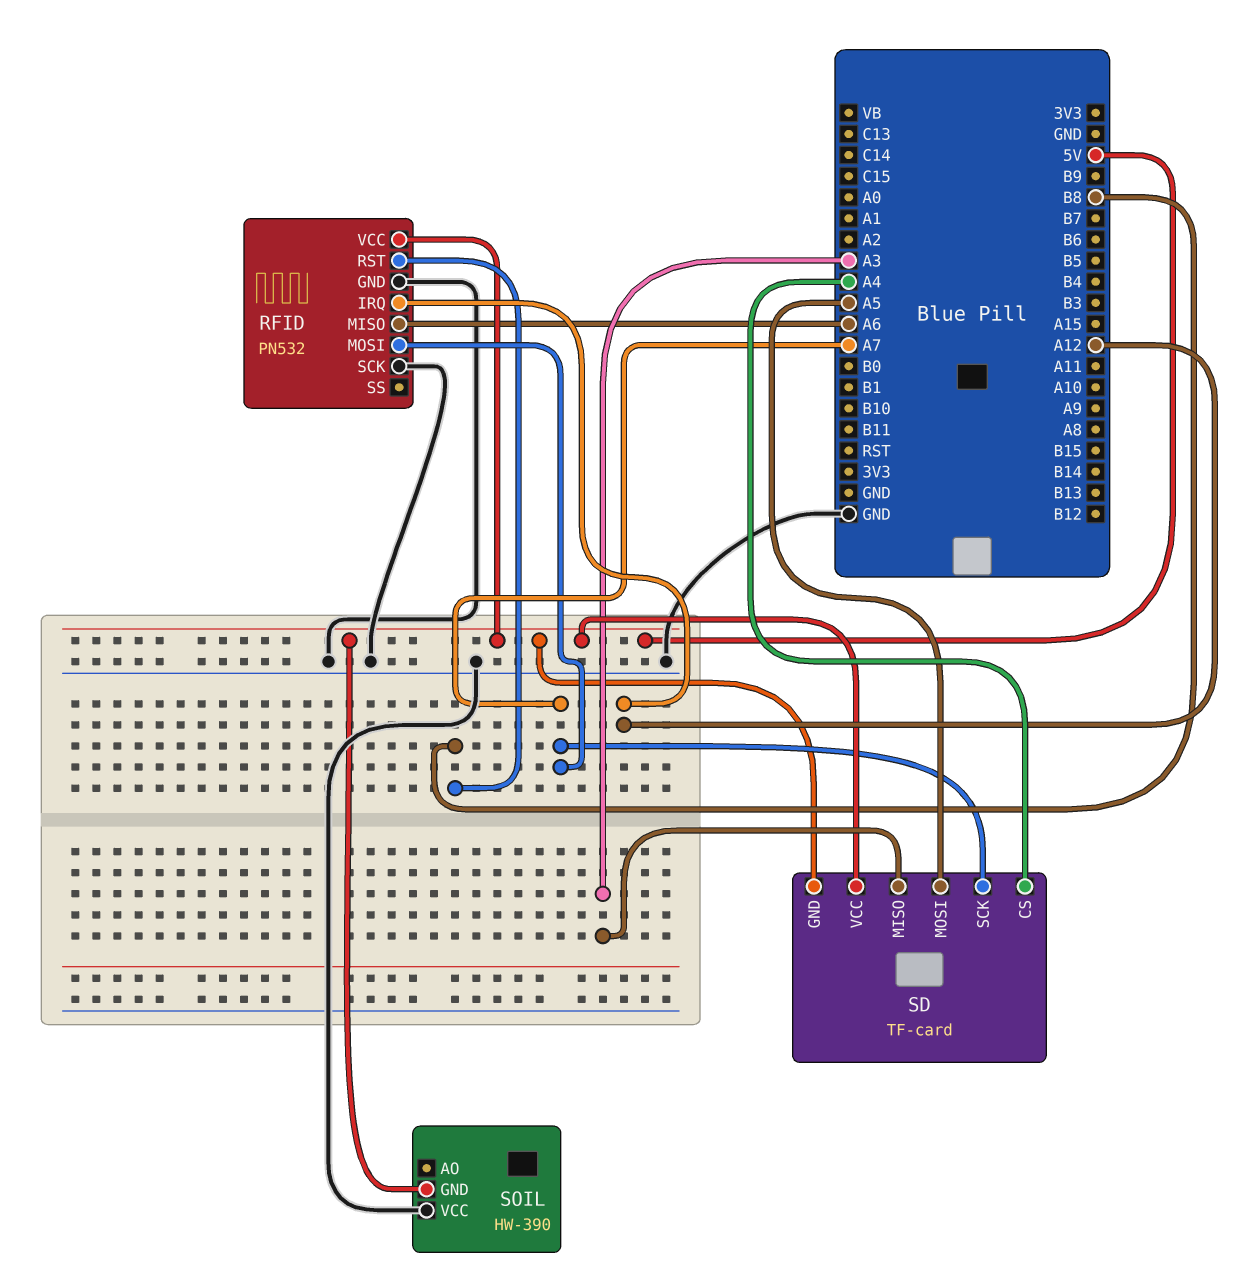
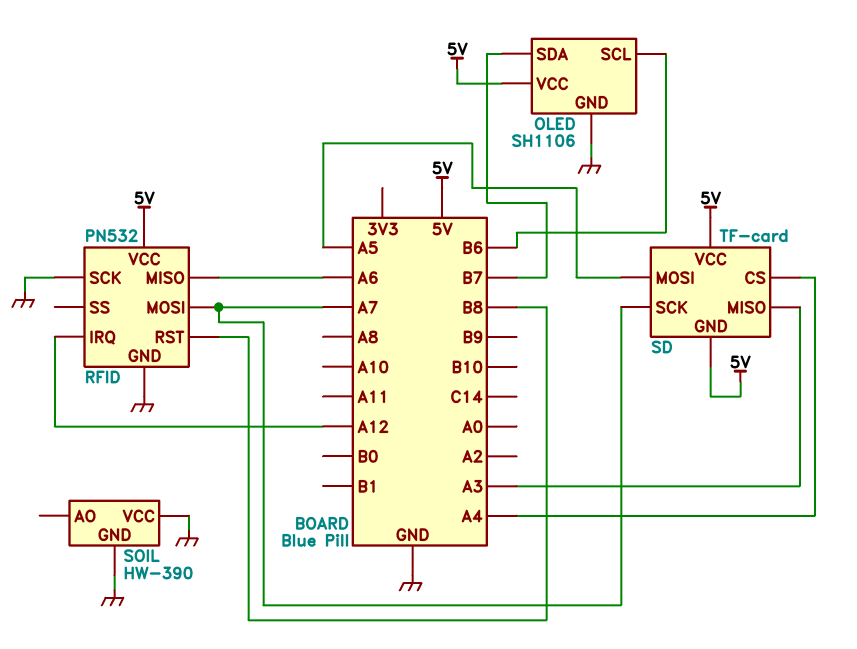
OLED: none -> SH1106
OLED pin GND: none -> GND
OLED pin SCL: none -> B6
OLED pin SDA: none -> B7
OLED pin VCC: none -> 5V
SOIL pin GND: 5V -> GND

